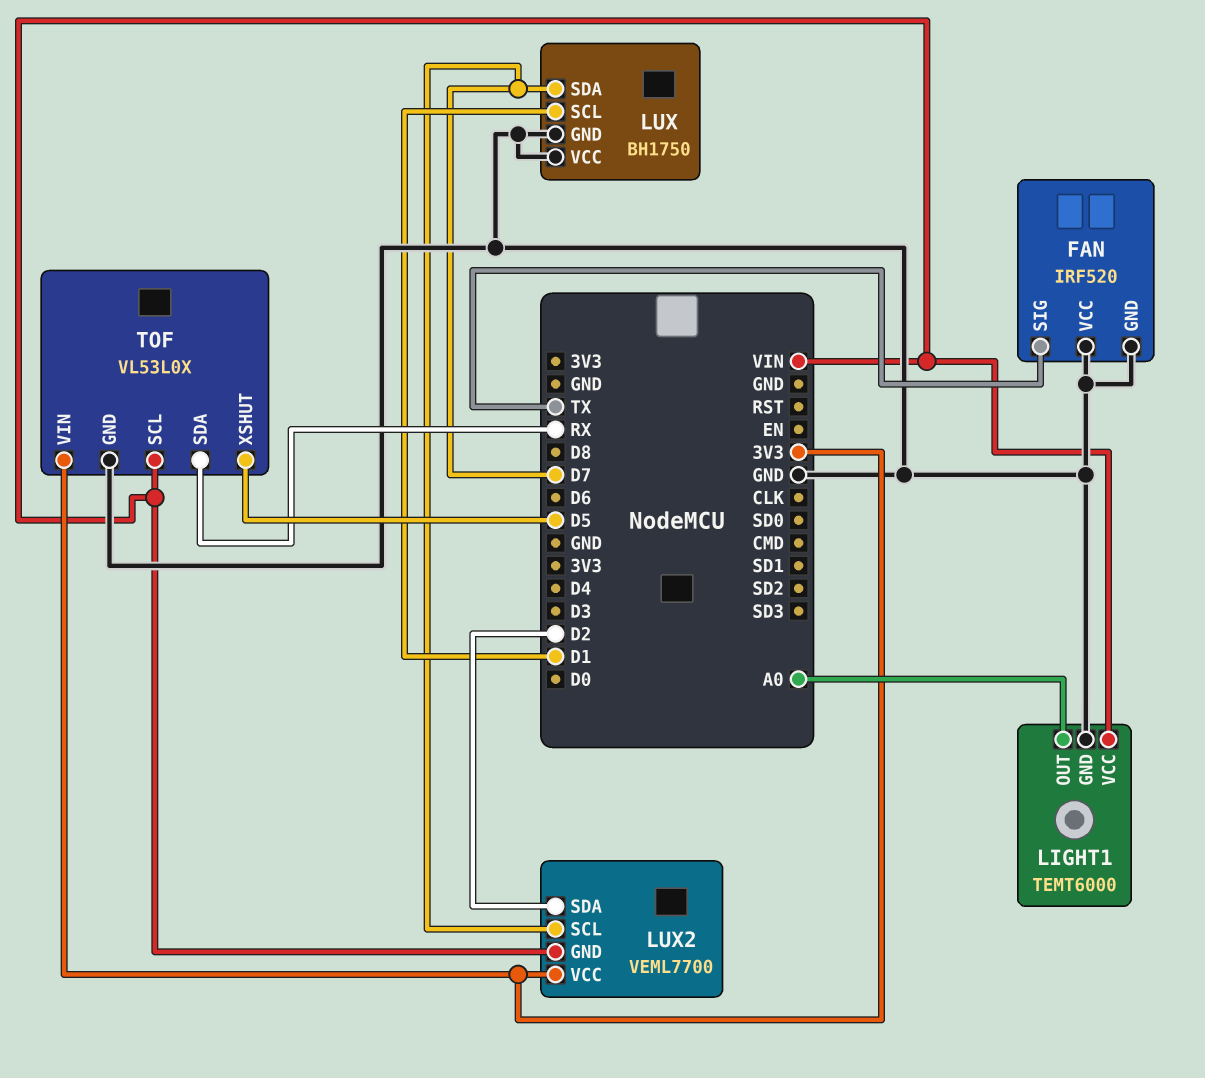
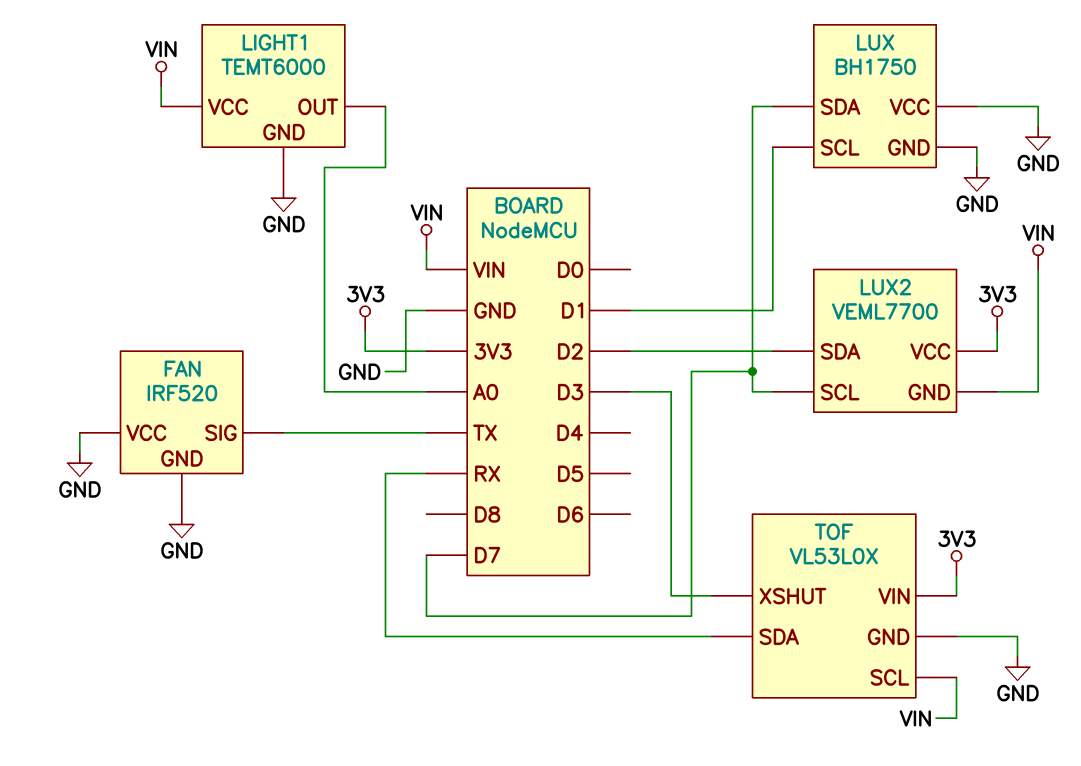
TOF pin XSHUT: D5 -> D3

